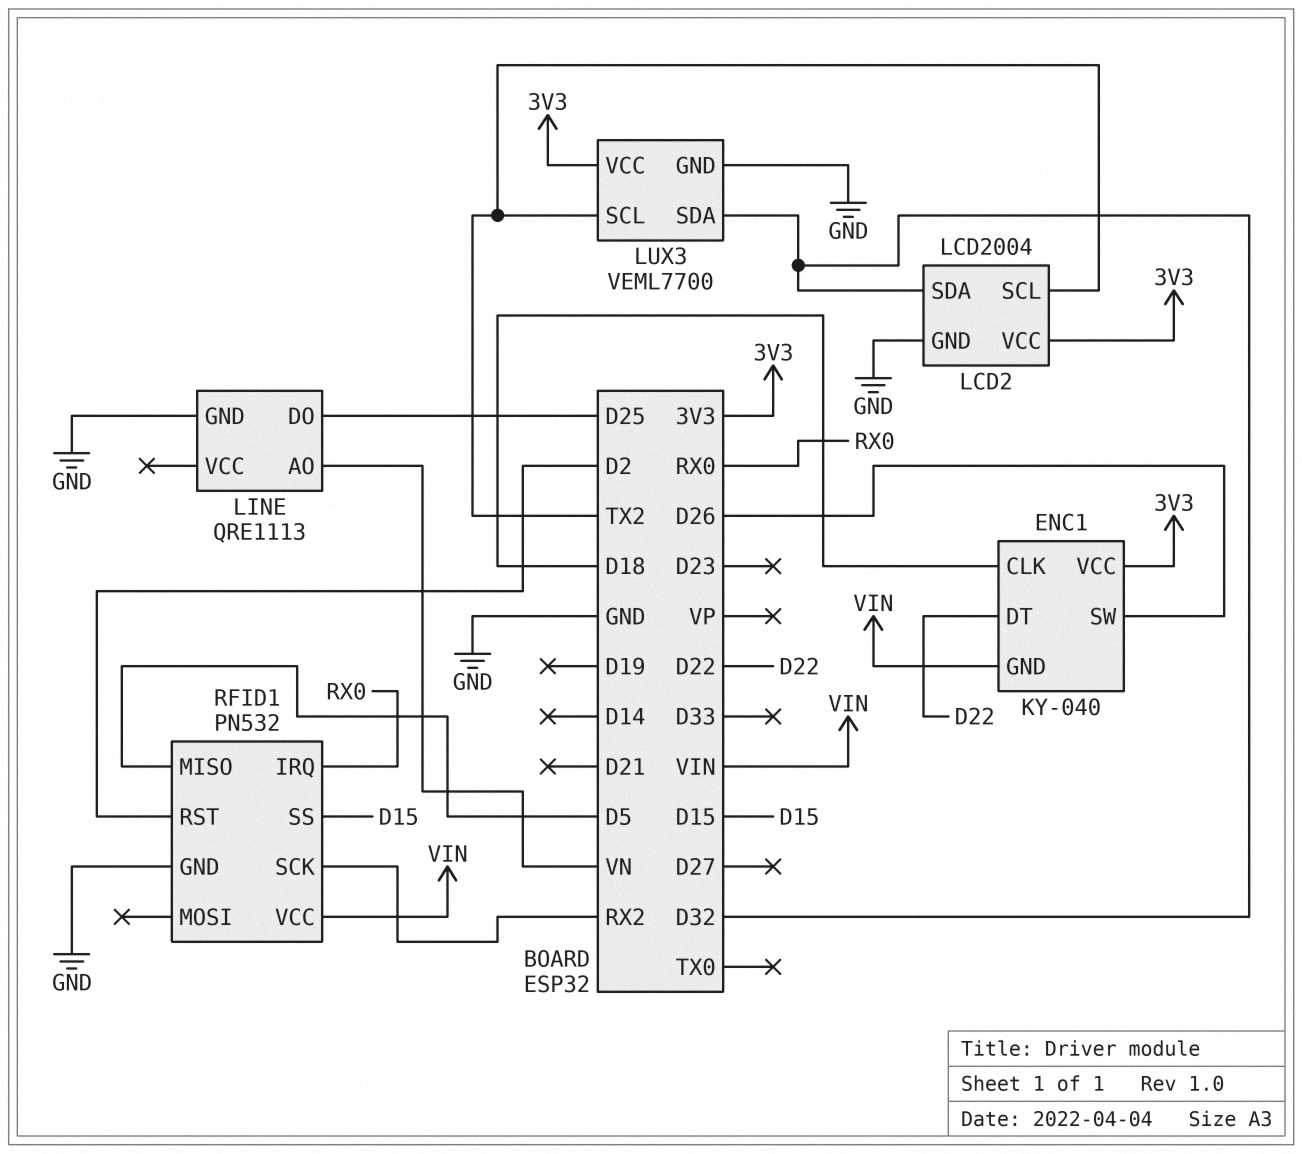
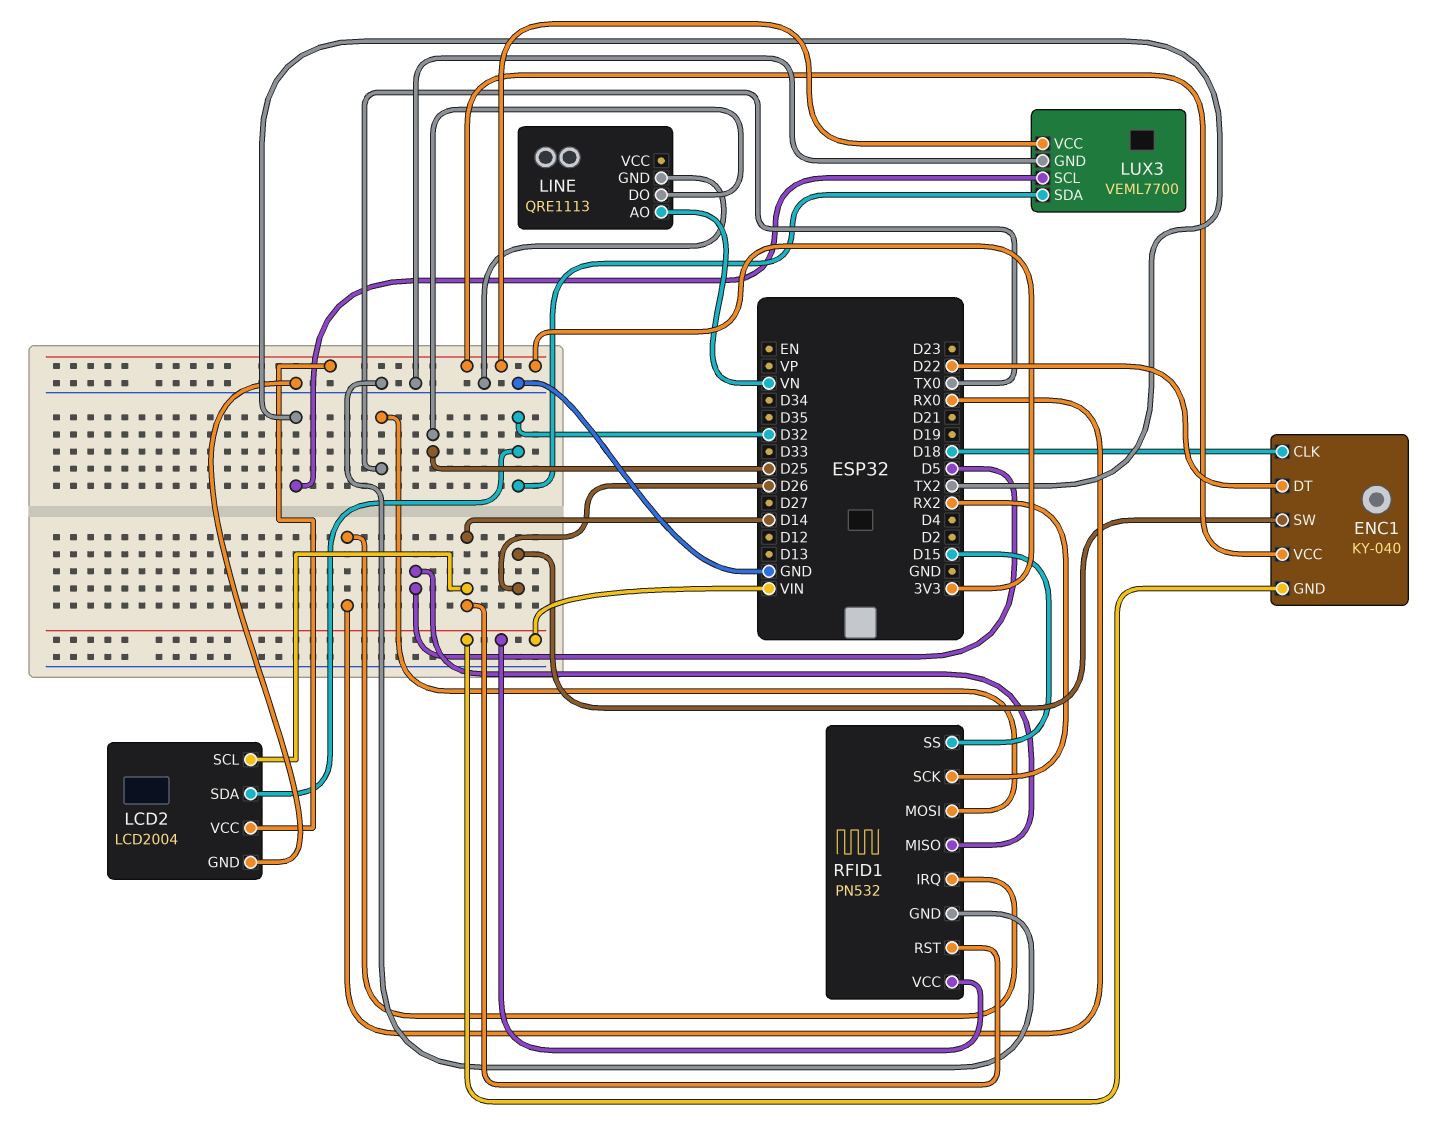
LCD2 pin SCL: TX2 -> D14
RFID1 pin MOSI: none -> TX0
RFID1 pin RST: D2 -> D14

